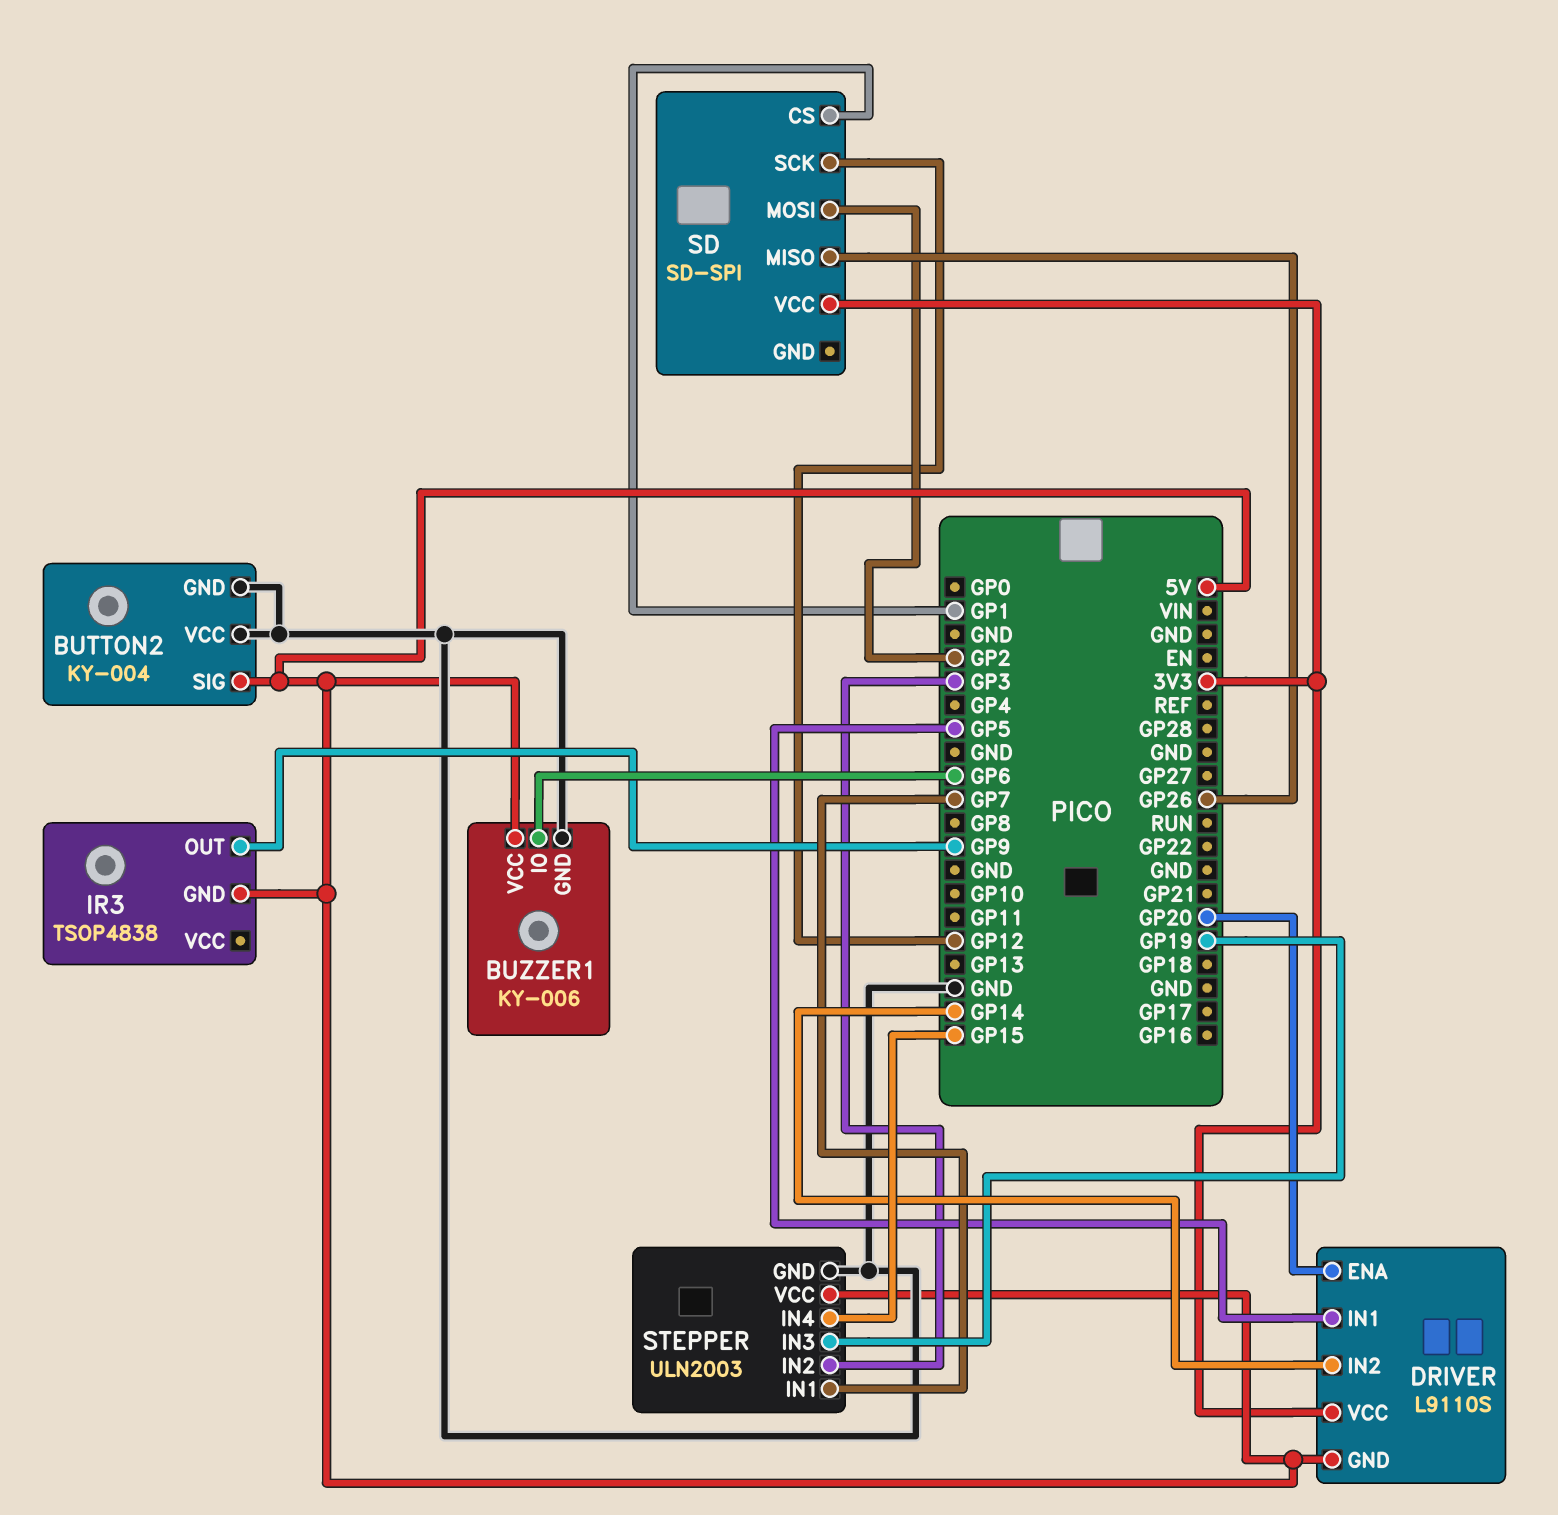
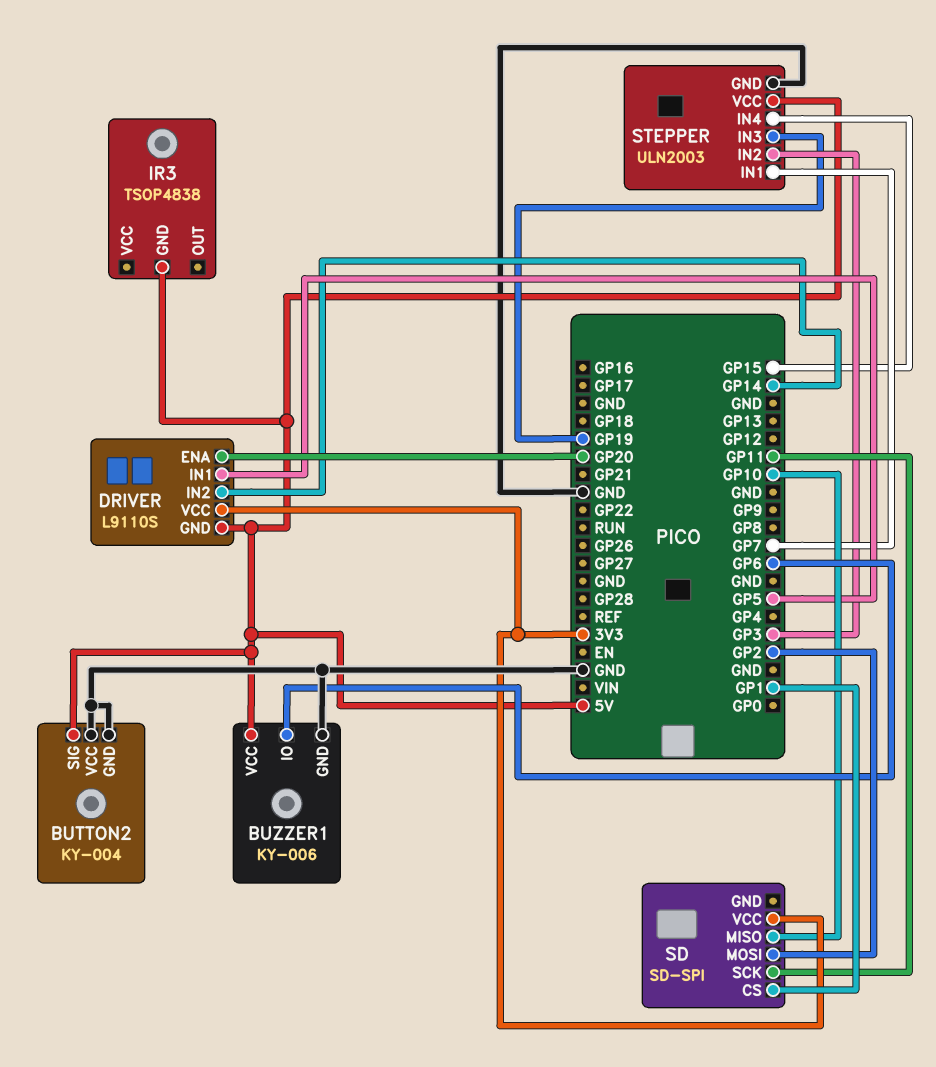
IR3 pin OUT: GP9 -> none
SD pin MISO: GP26 -> GP10
SD pin SCK: GP12 -> GP11

